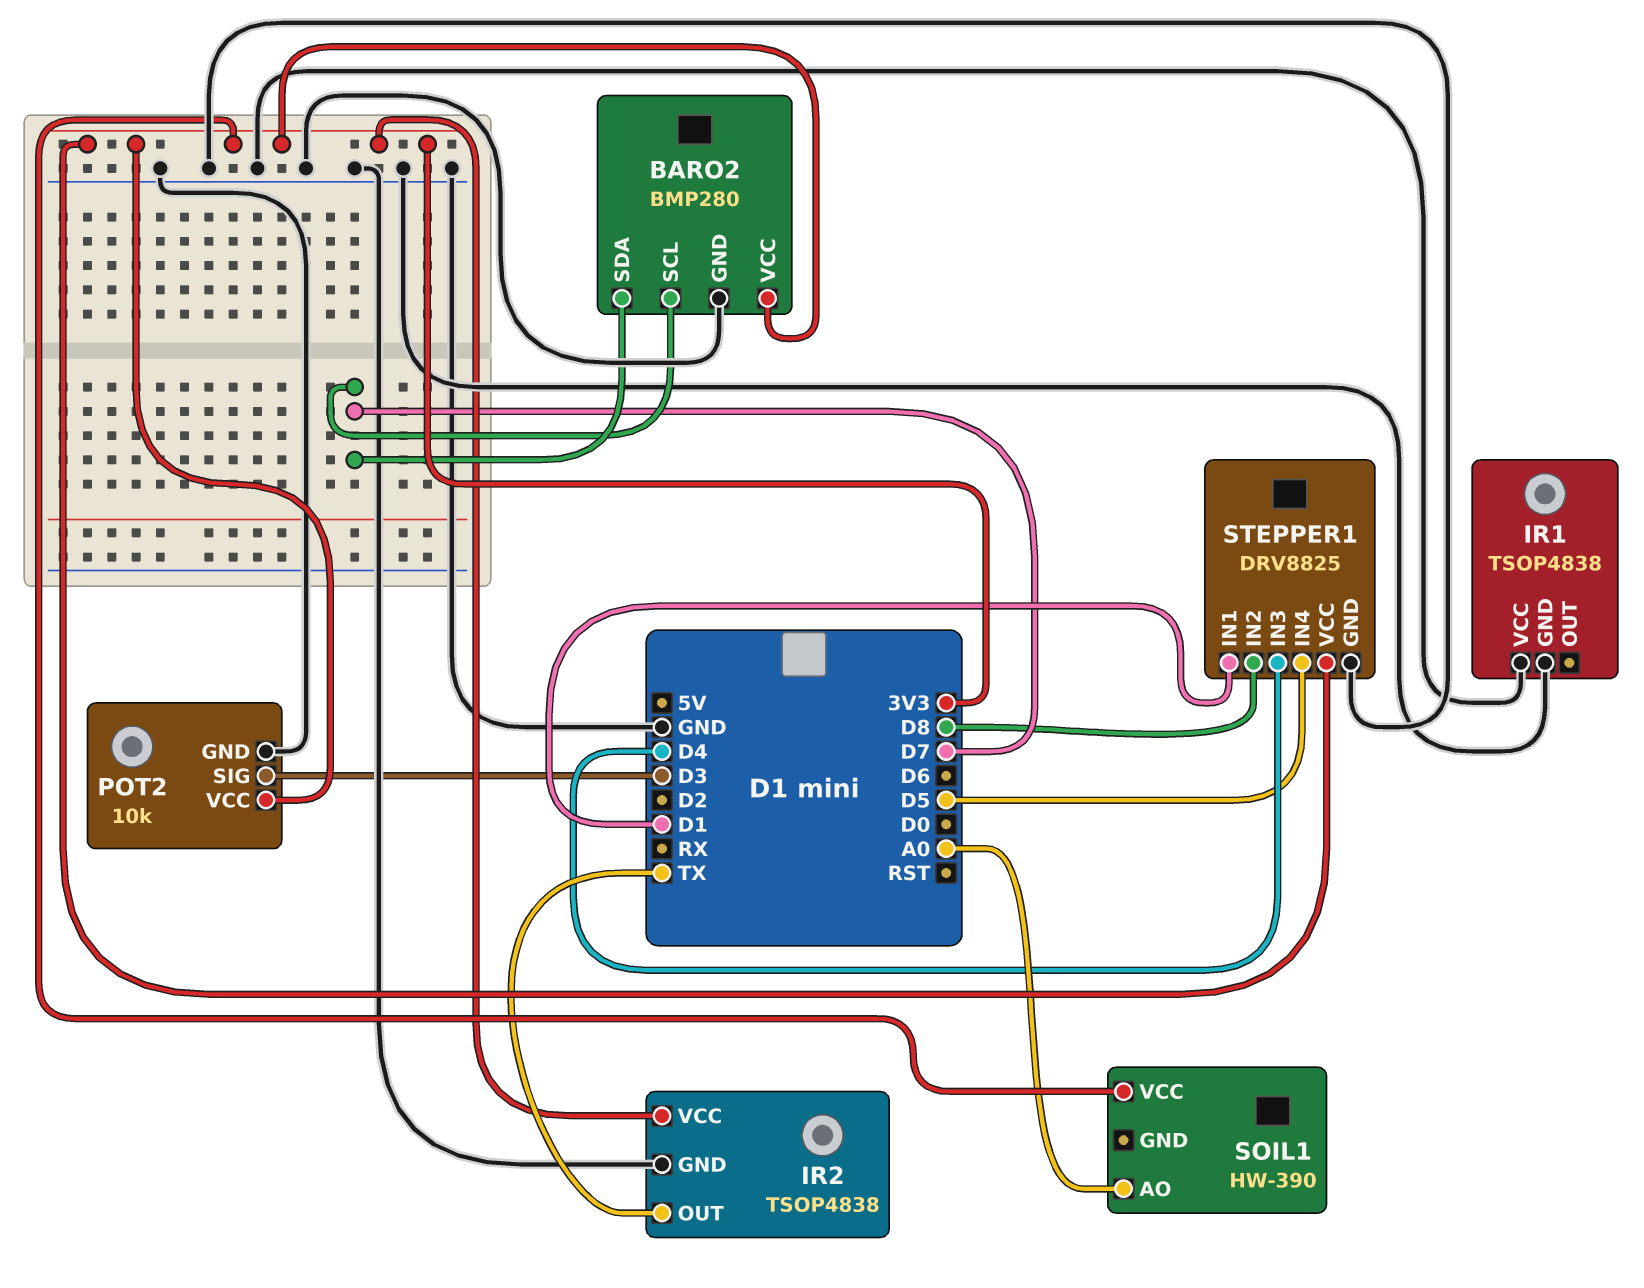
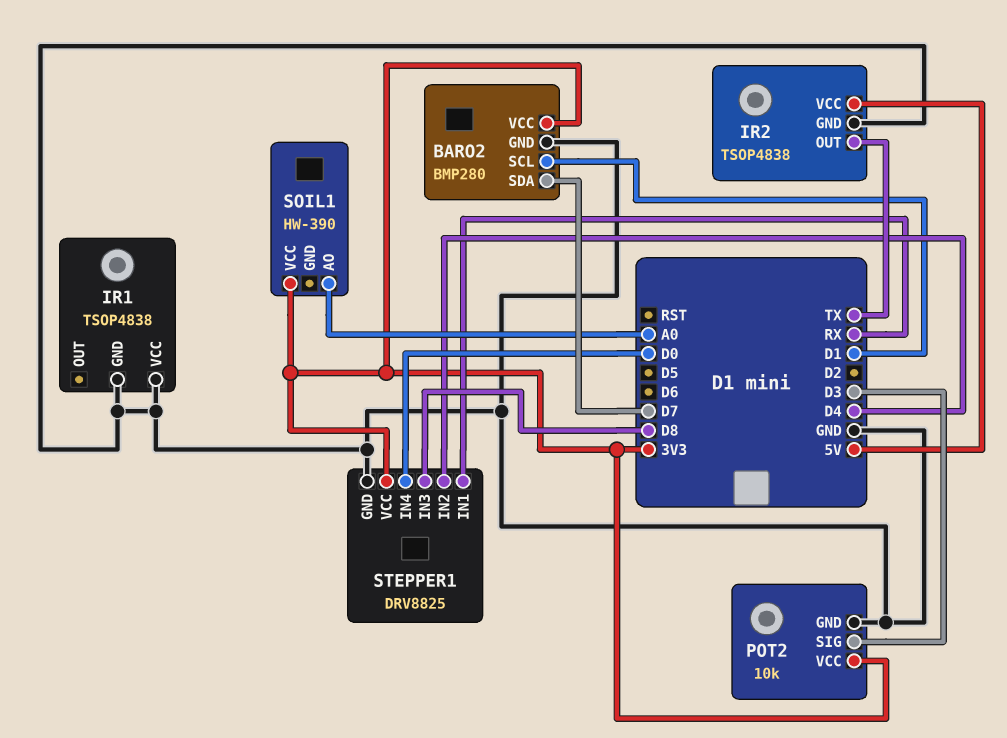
BARO2 pin SCL: D7 -> D1
IR2 pin VCC: 3V3 -> 5V
STEPPER1 pin IN1: D1 -> RX
STEPPER1 pin IN2: D8 -> D4
STEPPER1 pin IN3: D4 -> D8
STEPPER1 pin IN4: D5 -> D0

